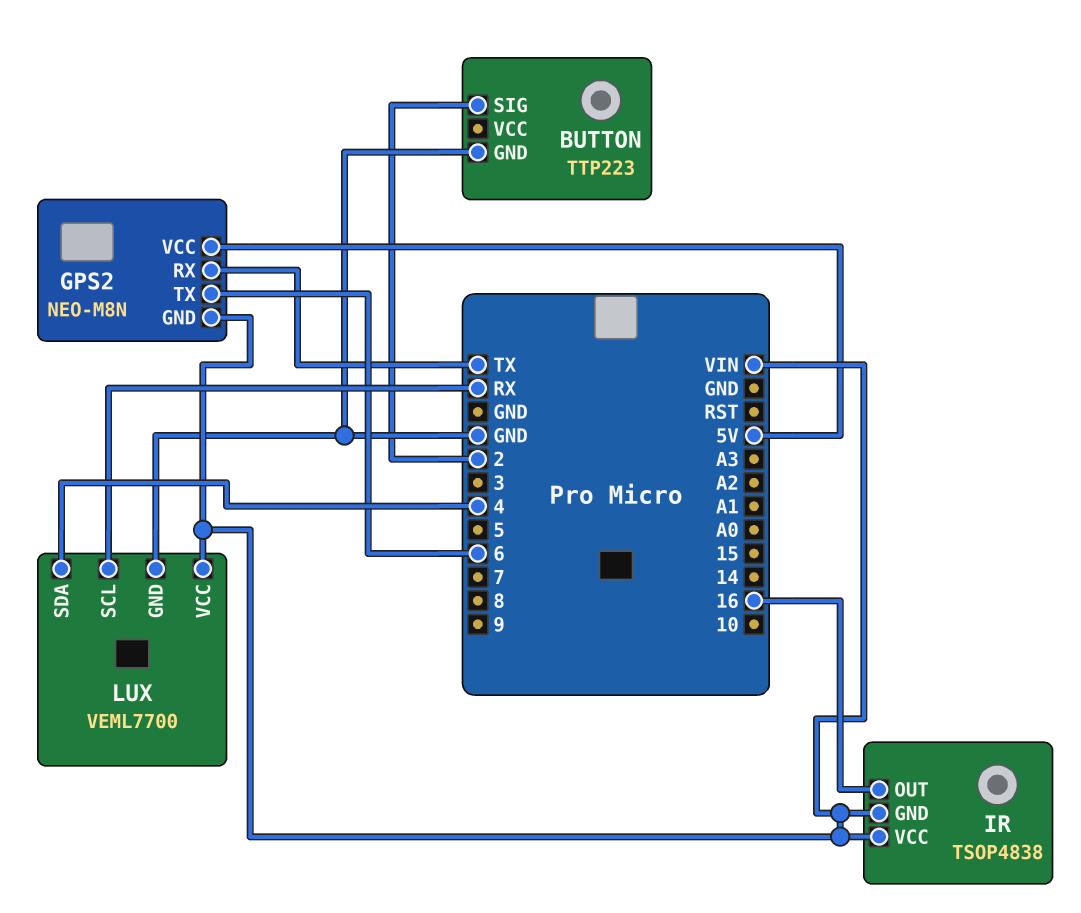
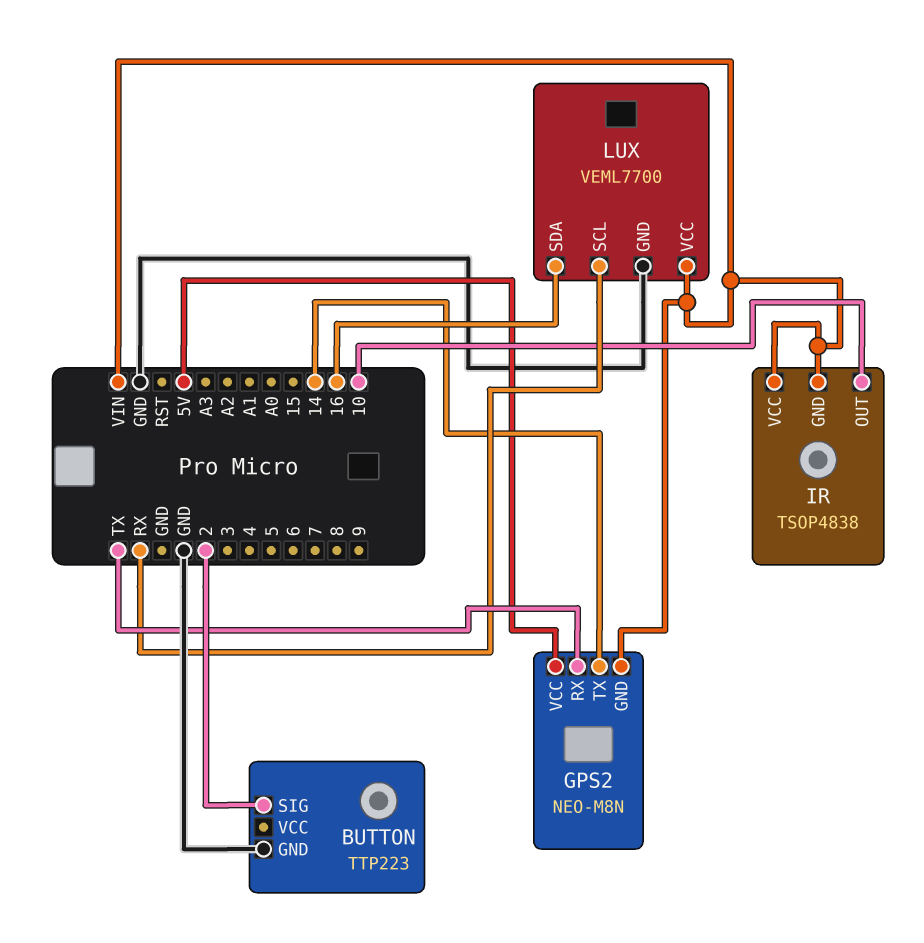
GPS2 pin TX: 6 -> 14
IR pin OUT: 16 -> 10
LUX pin SDA: 4 -> 16

